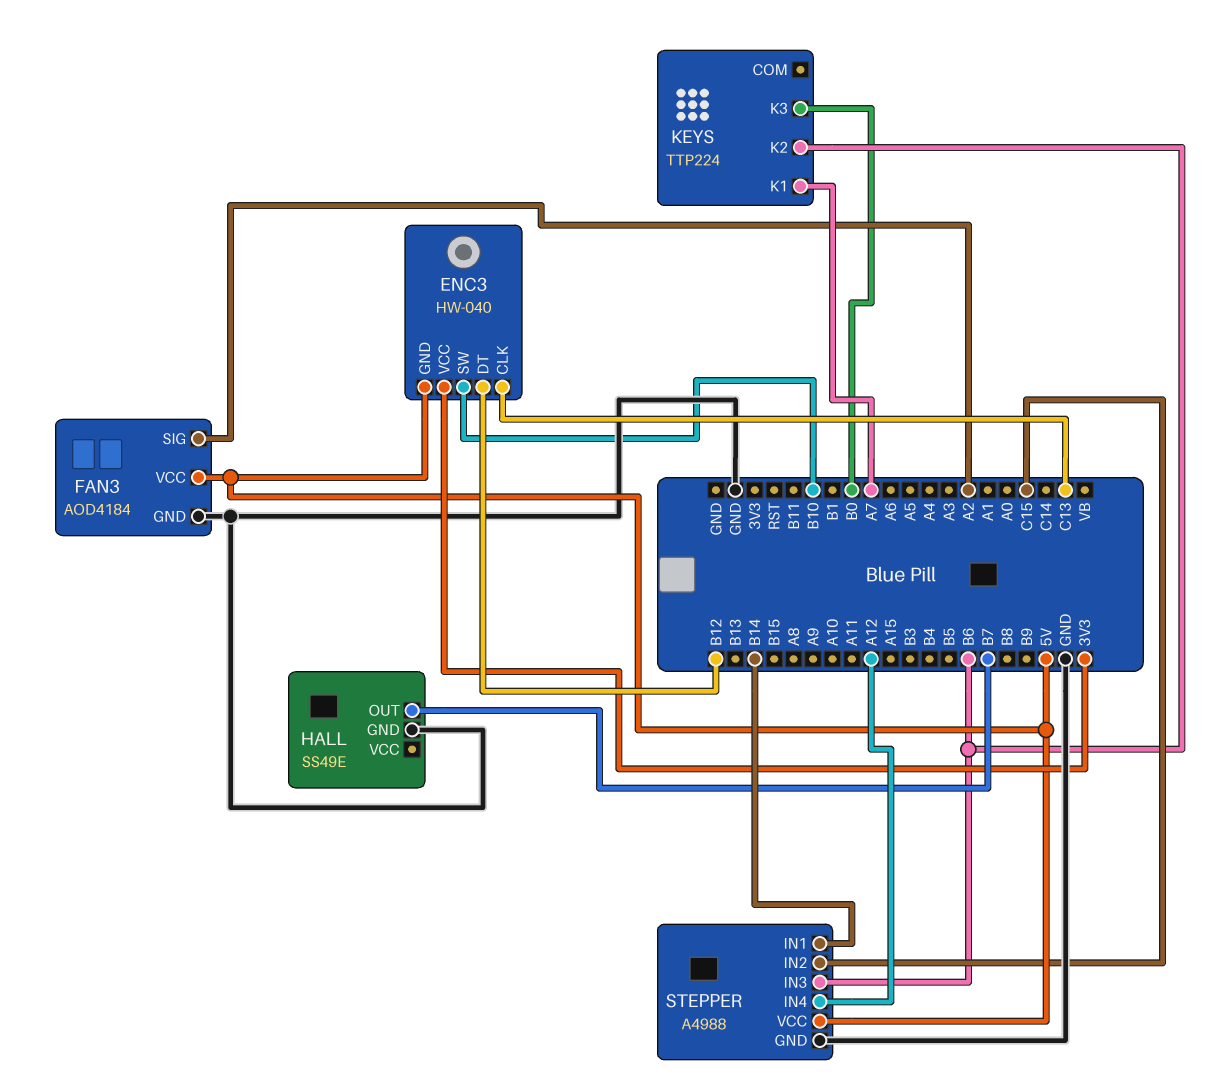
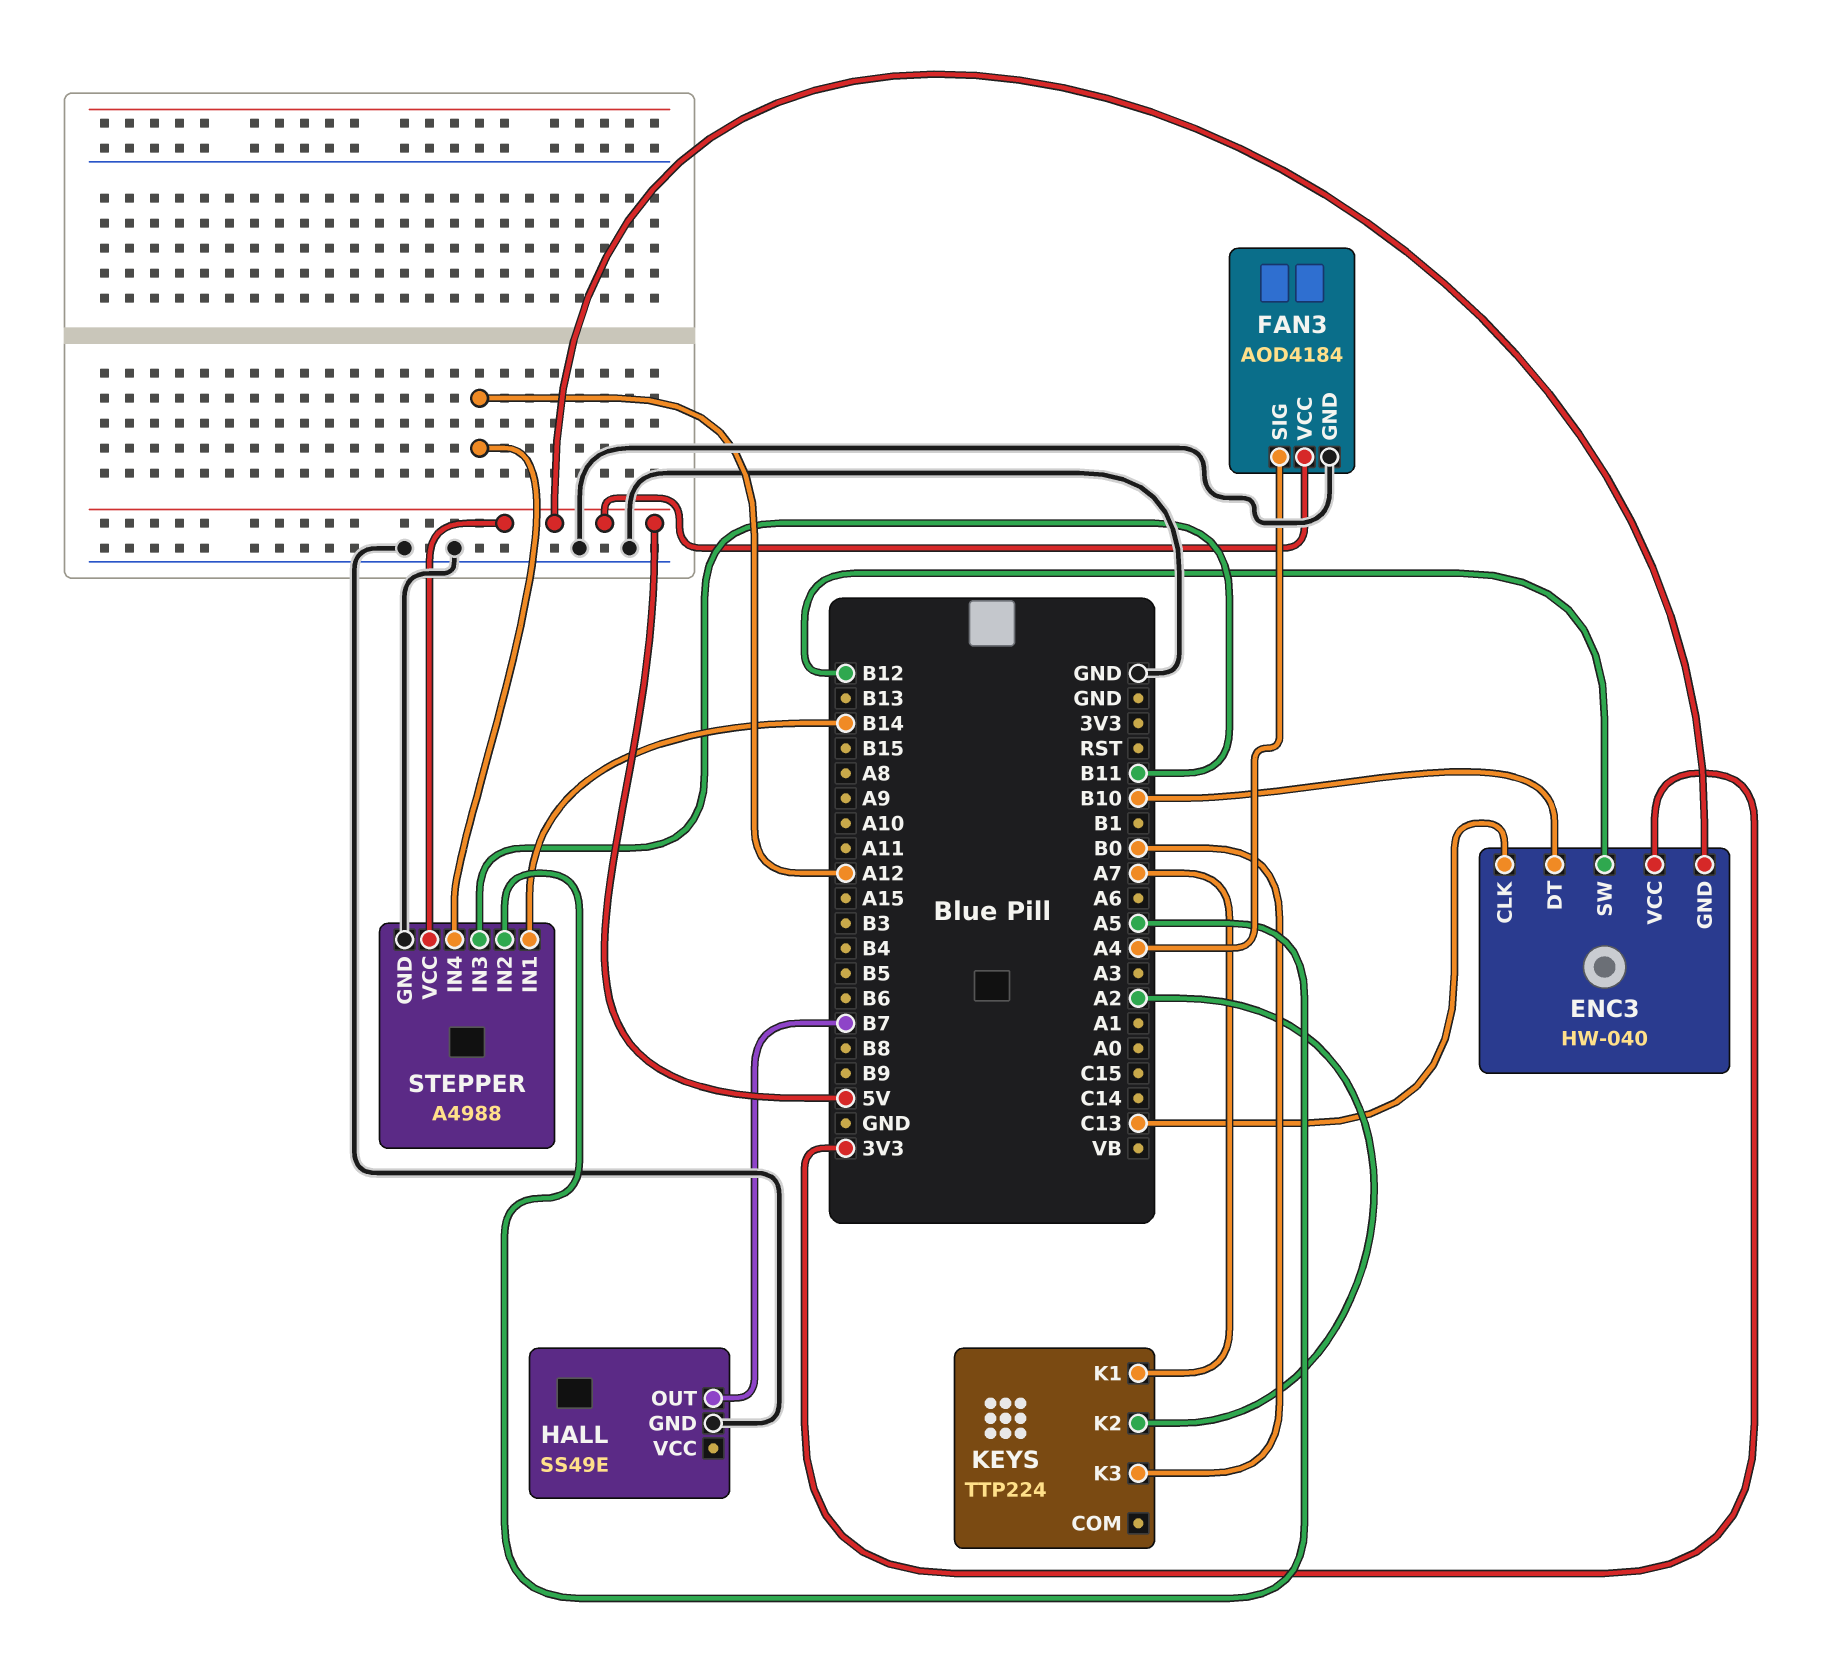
ENC3 pin DT: B12 -> B10
ENC3 pin SW: B10 -> B12
FAN3 pin SIG: A2 -> A4
KEYS pin K2: B6 -> A2
STEPPER pin IN2: C15 -> A5
STEPPER pin IN3: B6 -> B11

